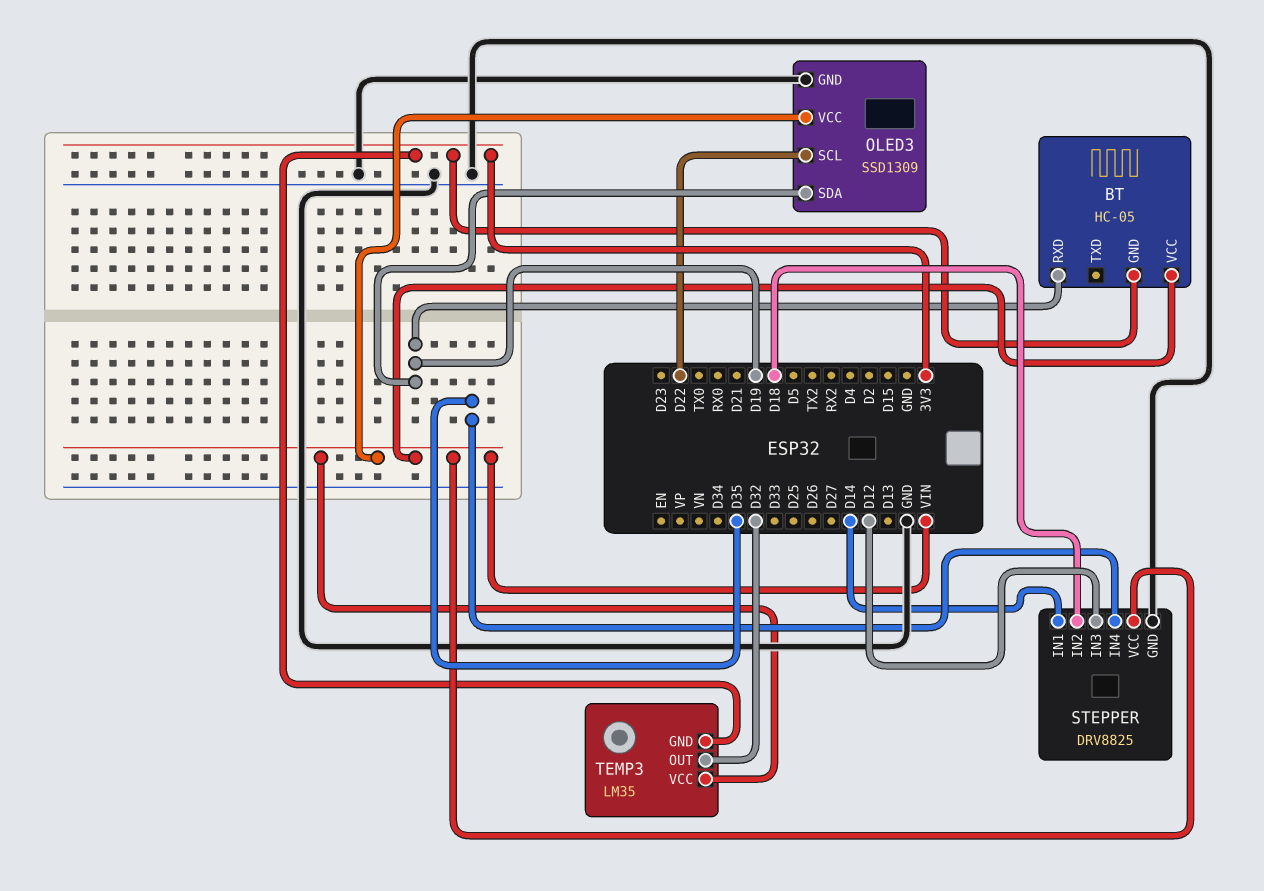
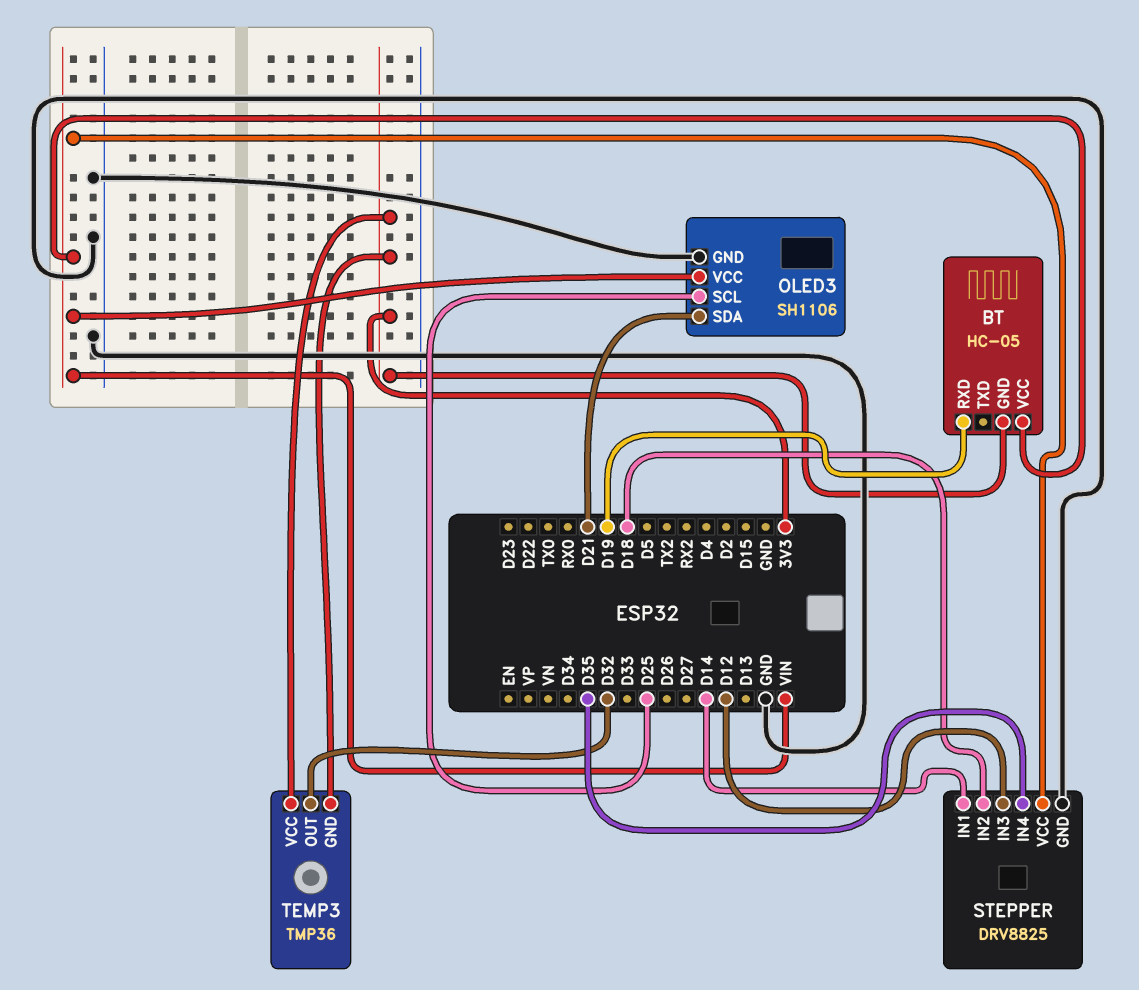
OLED3: SSD1309 -> SH1106
OLED3 pin SCL: D22 -> D25
OLED3 pin SDA: D19 -> D21
TEMP3: LM35 -> TMP36
TEMP3 pin VCC: VIN -> 3V3

